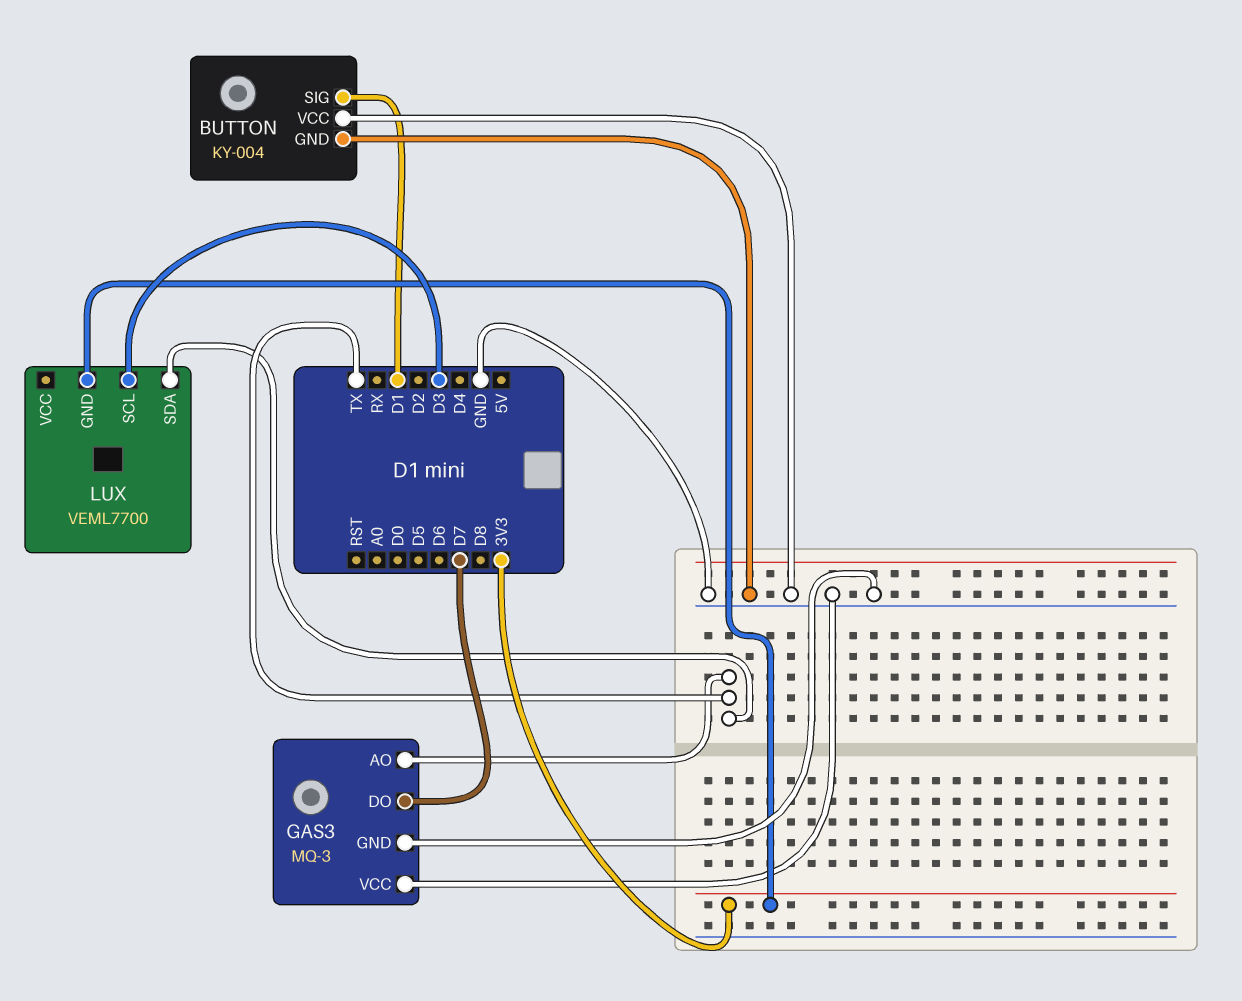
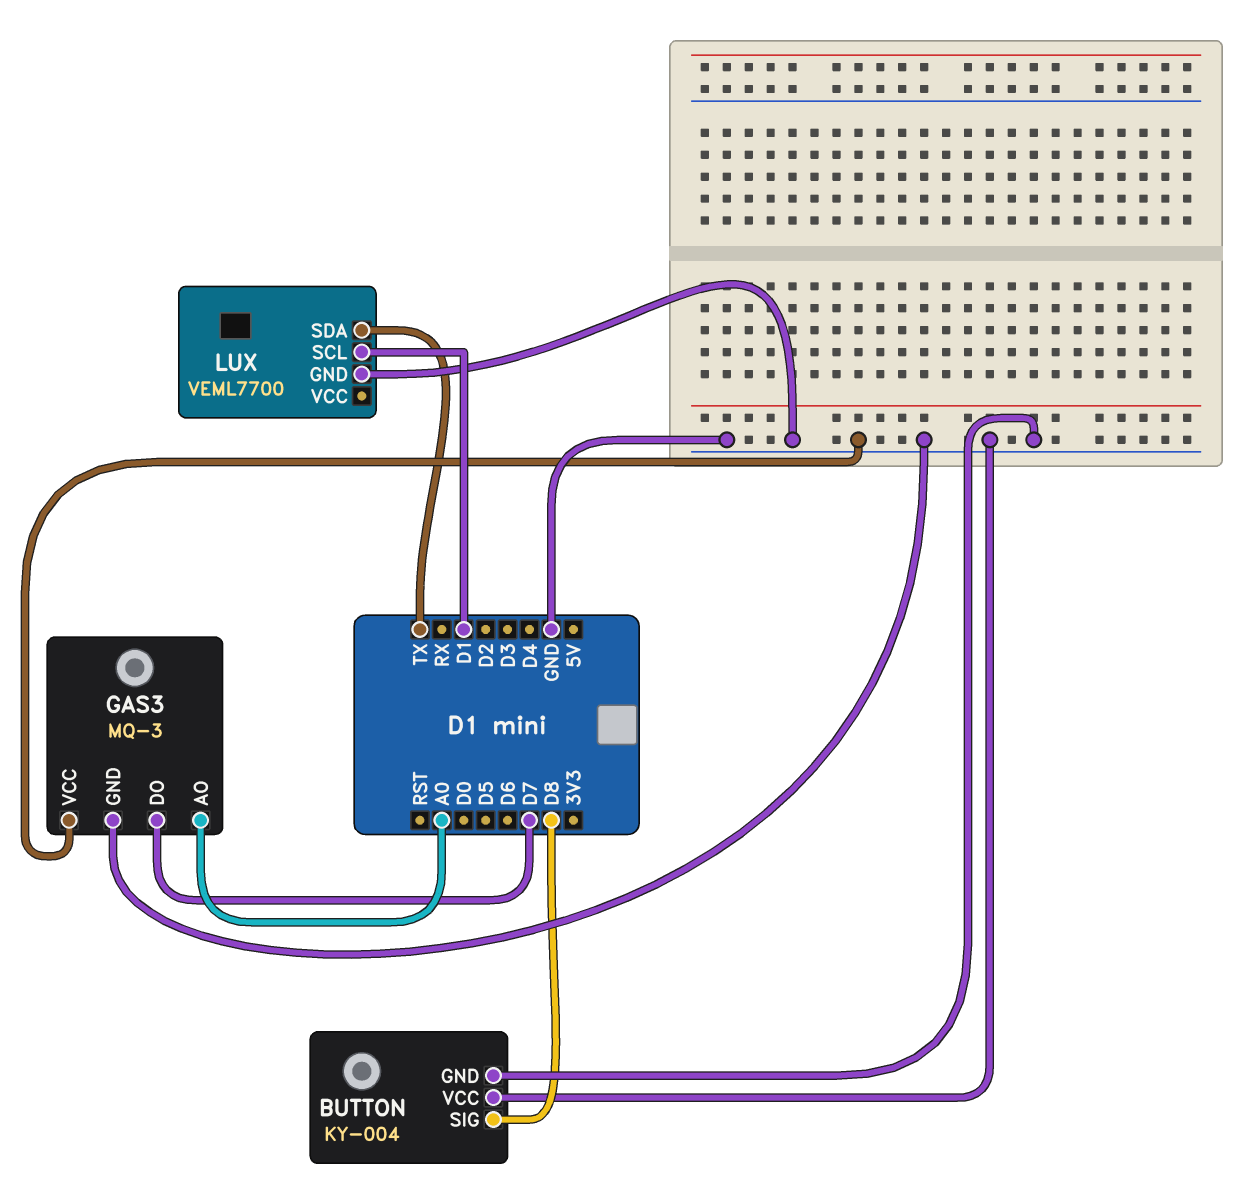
BUTTON pin SIG: D1 -> D8
GAS3 pin AO: TX -> A0
LUX pin GND: 3V3 -> GND
LUX pin SCL: D3 -> D1

